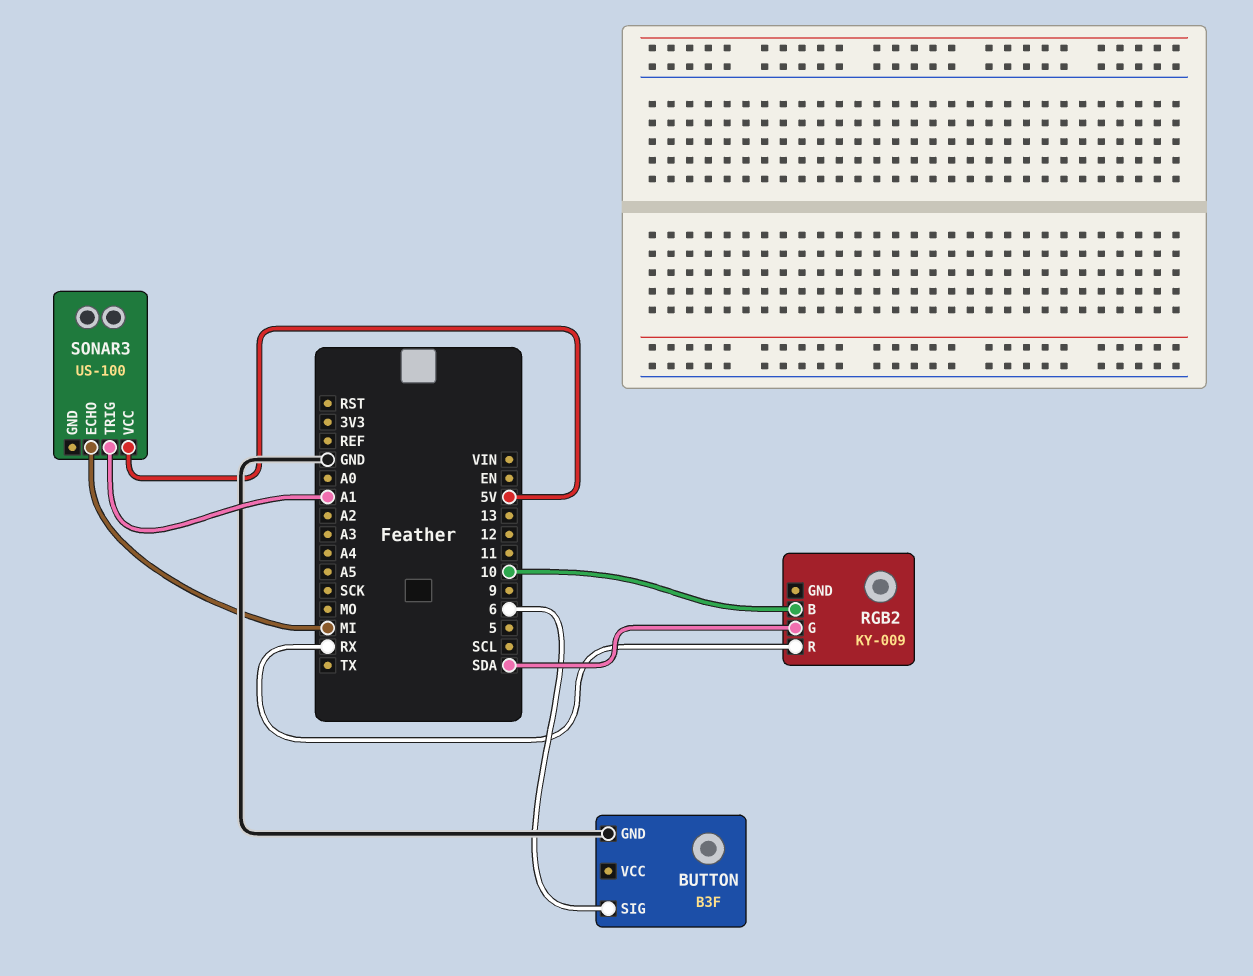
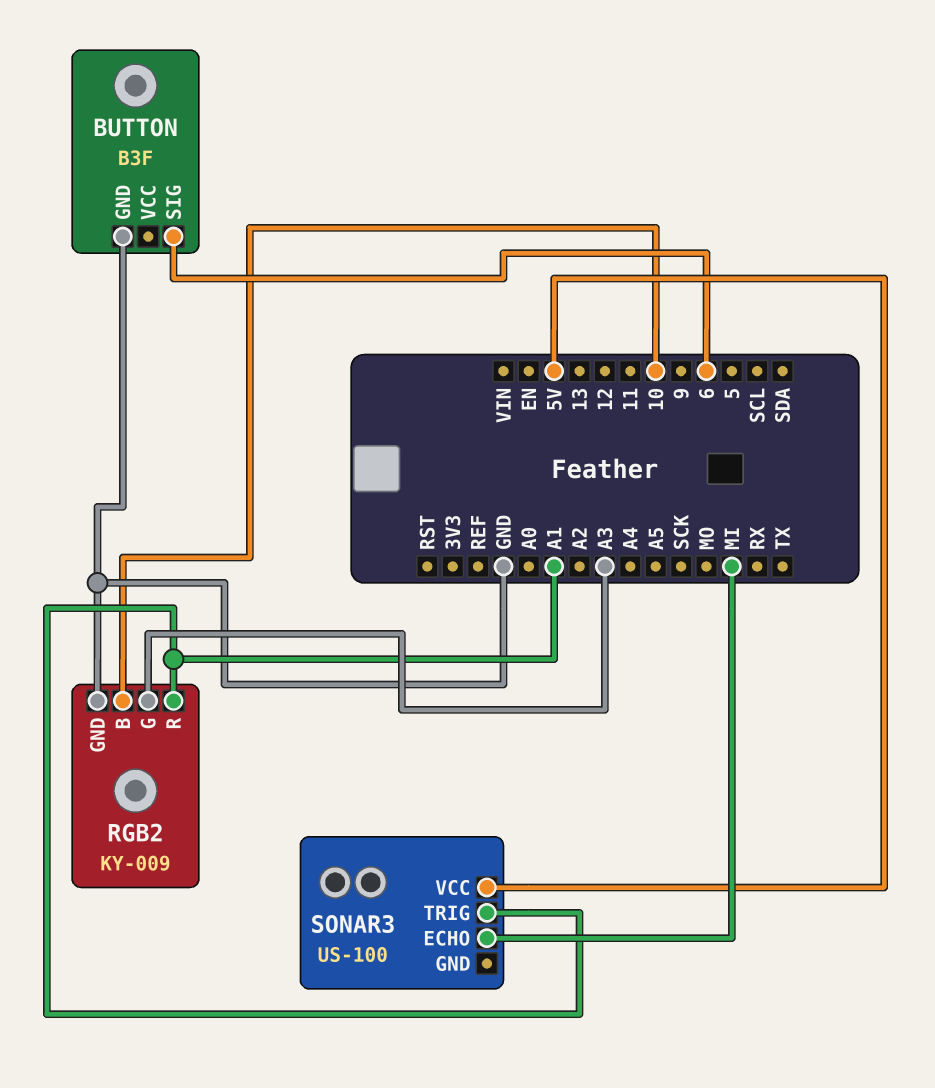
RGB2 pin G: SDA -> A3
RGB2 pin GND: none -> GND
RGB2 pin R: RX -> A1

